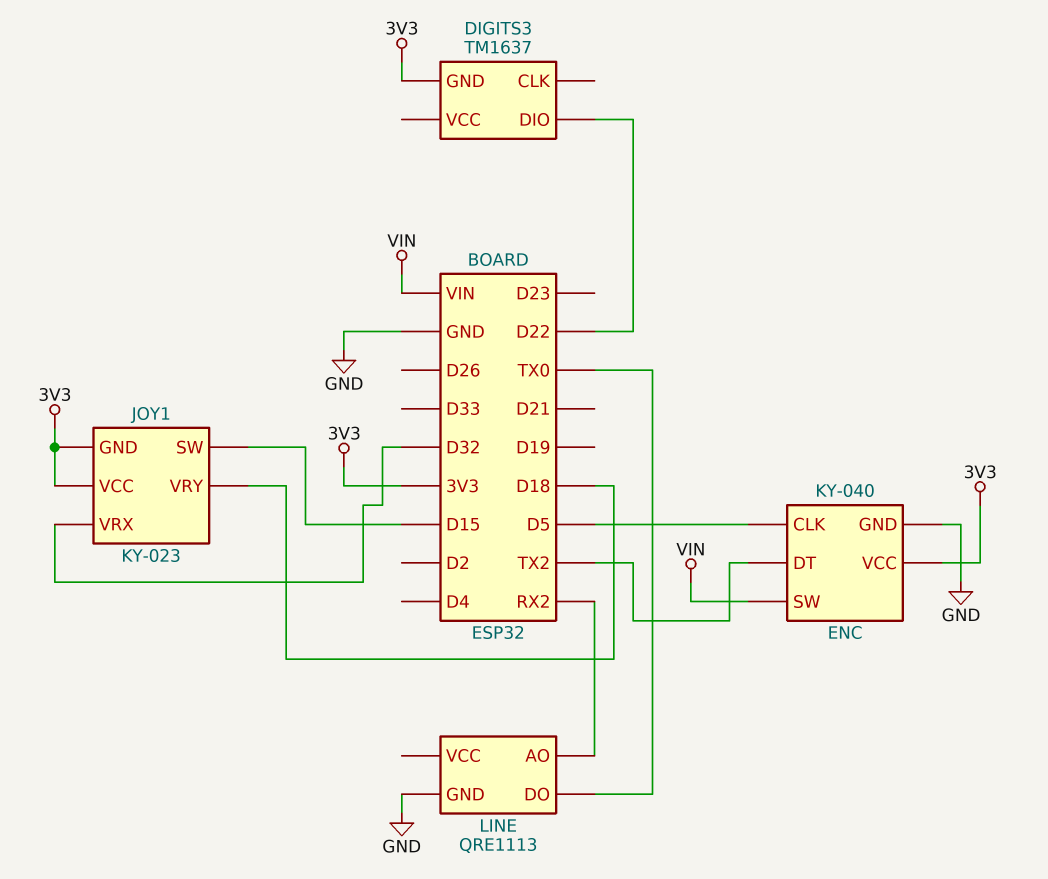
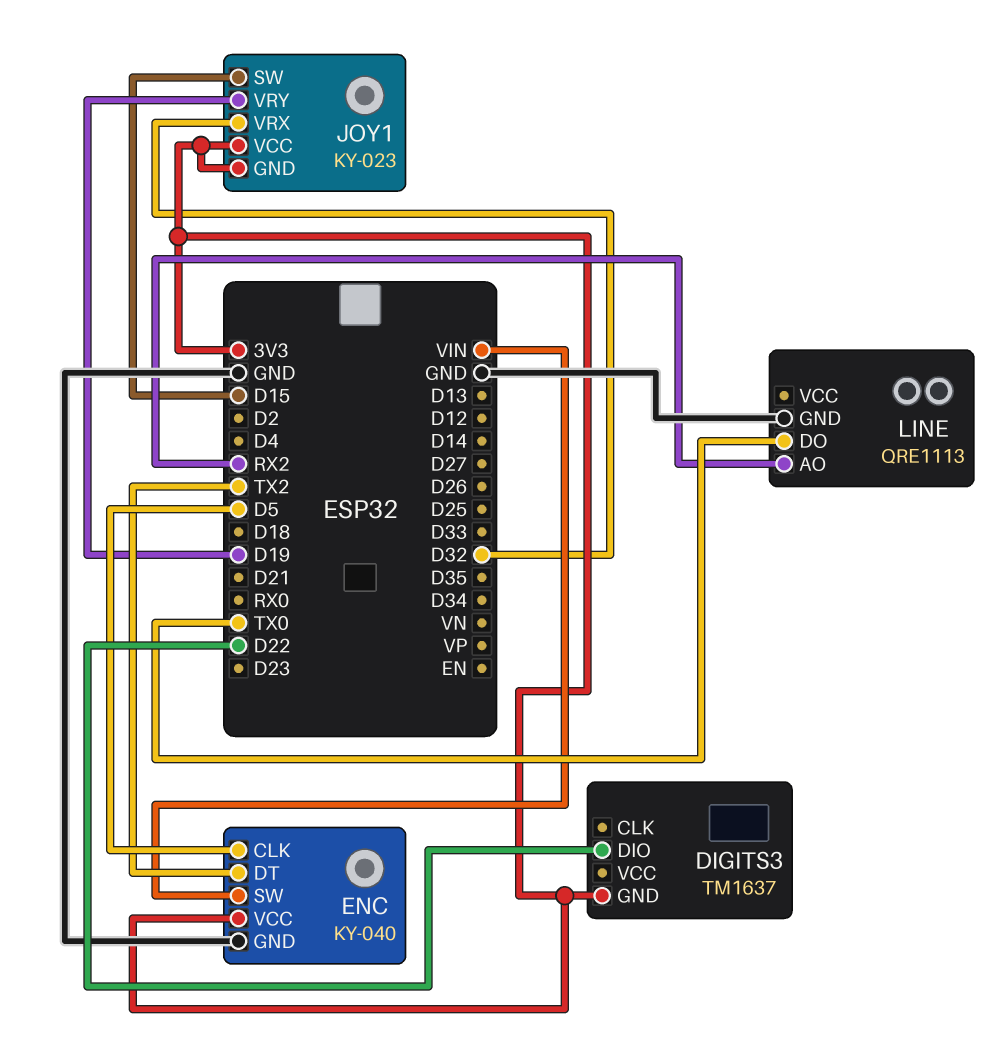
JOY1 pin VRY: D18 -> D19

